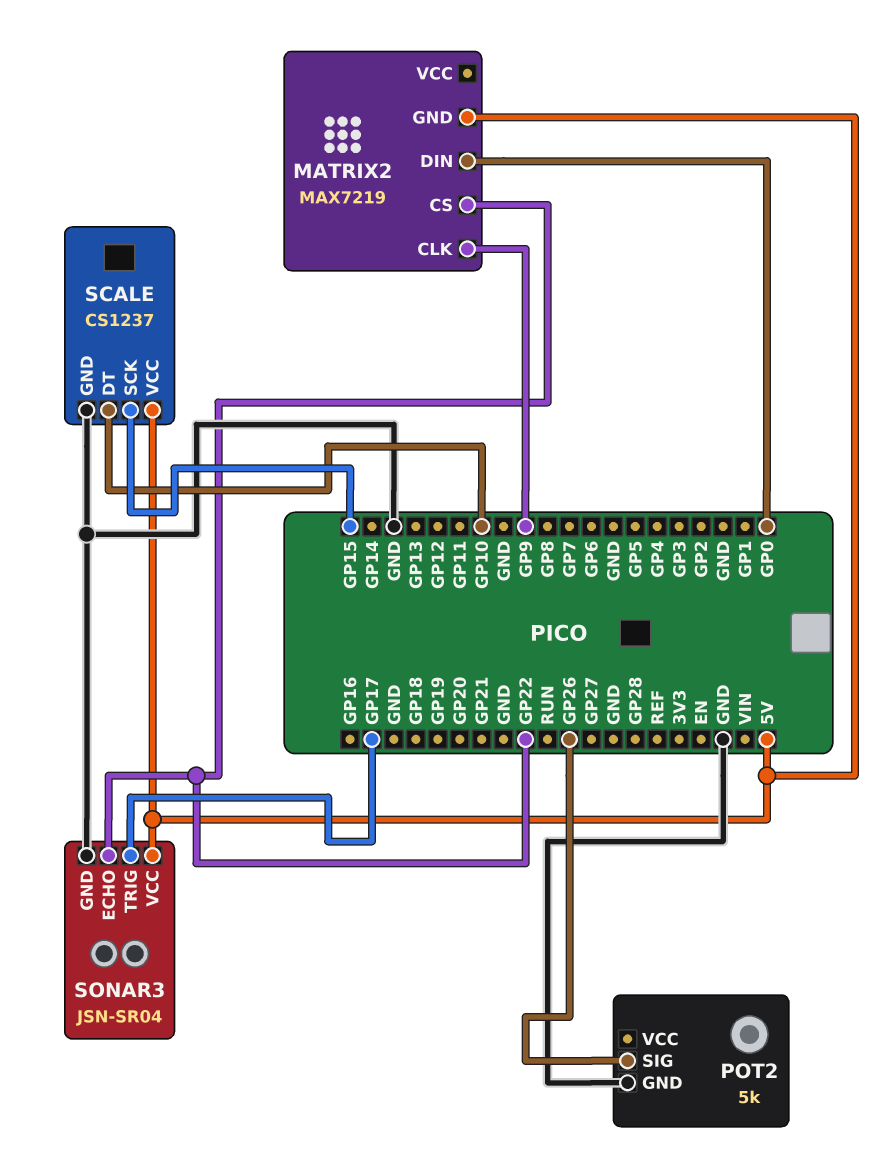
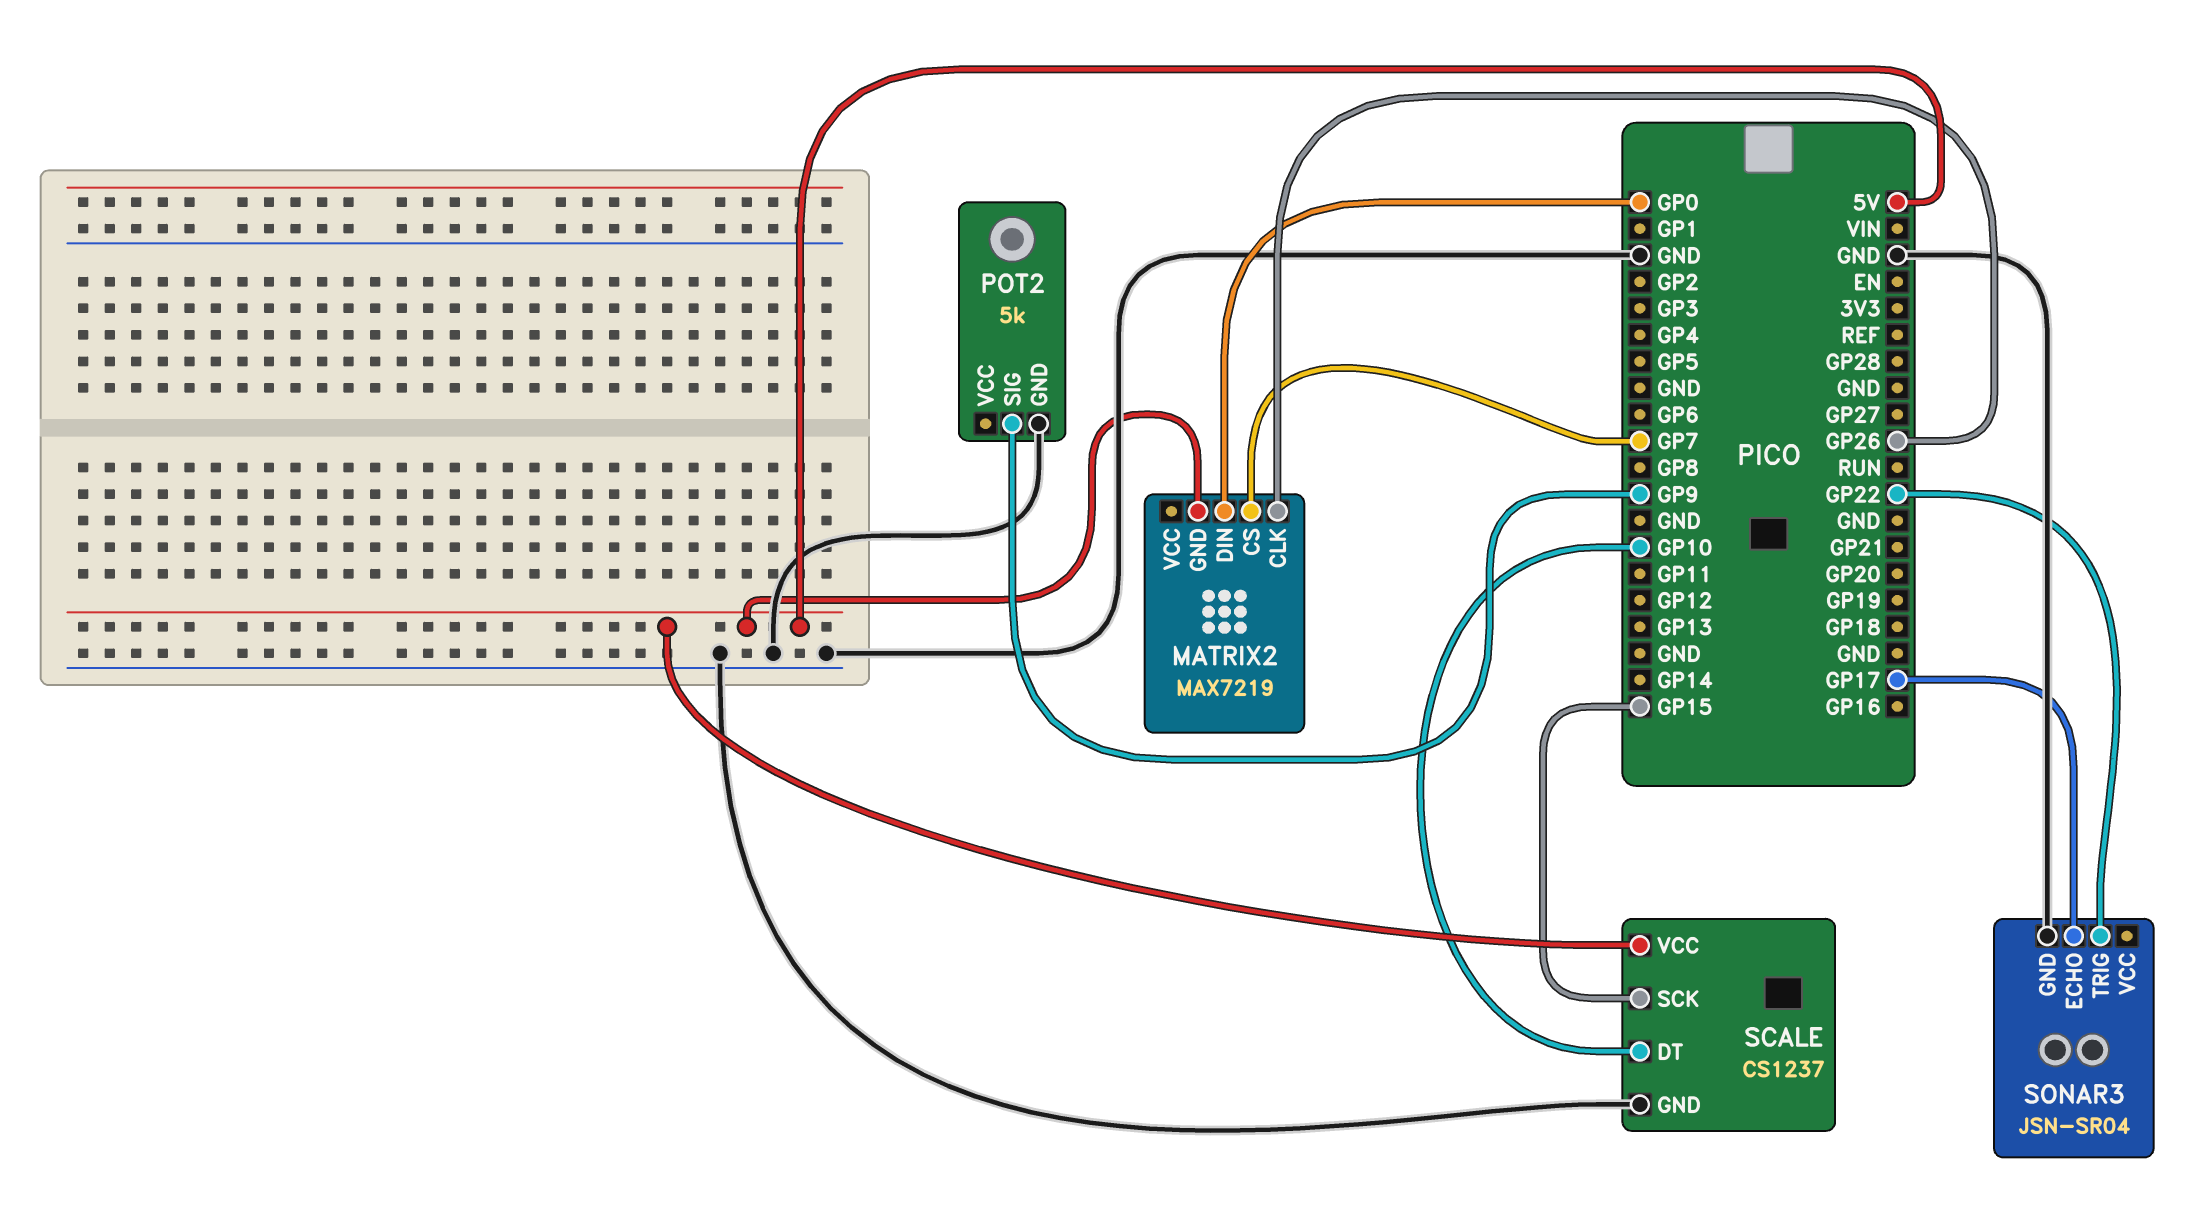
MATRIX2 pin CLK: GP9 -> GP26
MATRIX2 pin CS: GP22 -> GP7
POT2 pin SIG: GP26 -> GP9
SONAR3 pin ECHO: GP22 -> GP17
SONAR3 pin TRIG: GP17 -> GP22
SONAR3 pin VCC: 5V -> none

